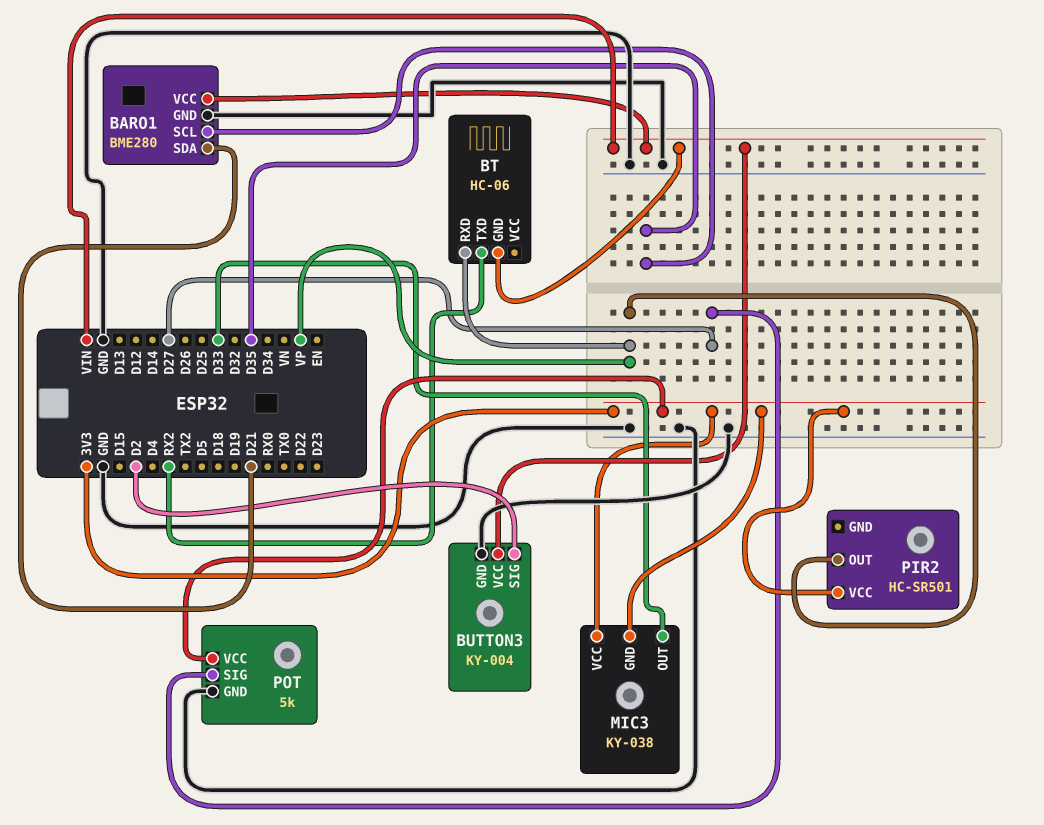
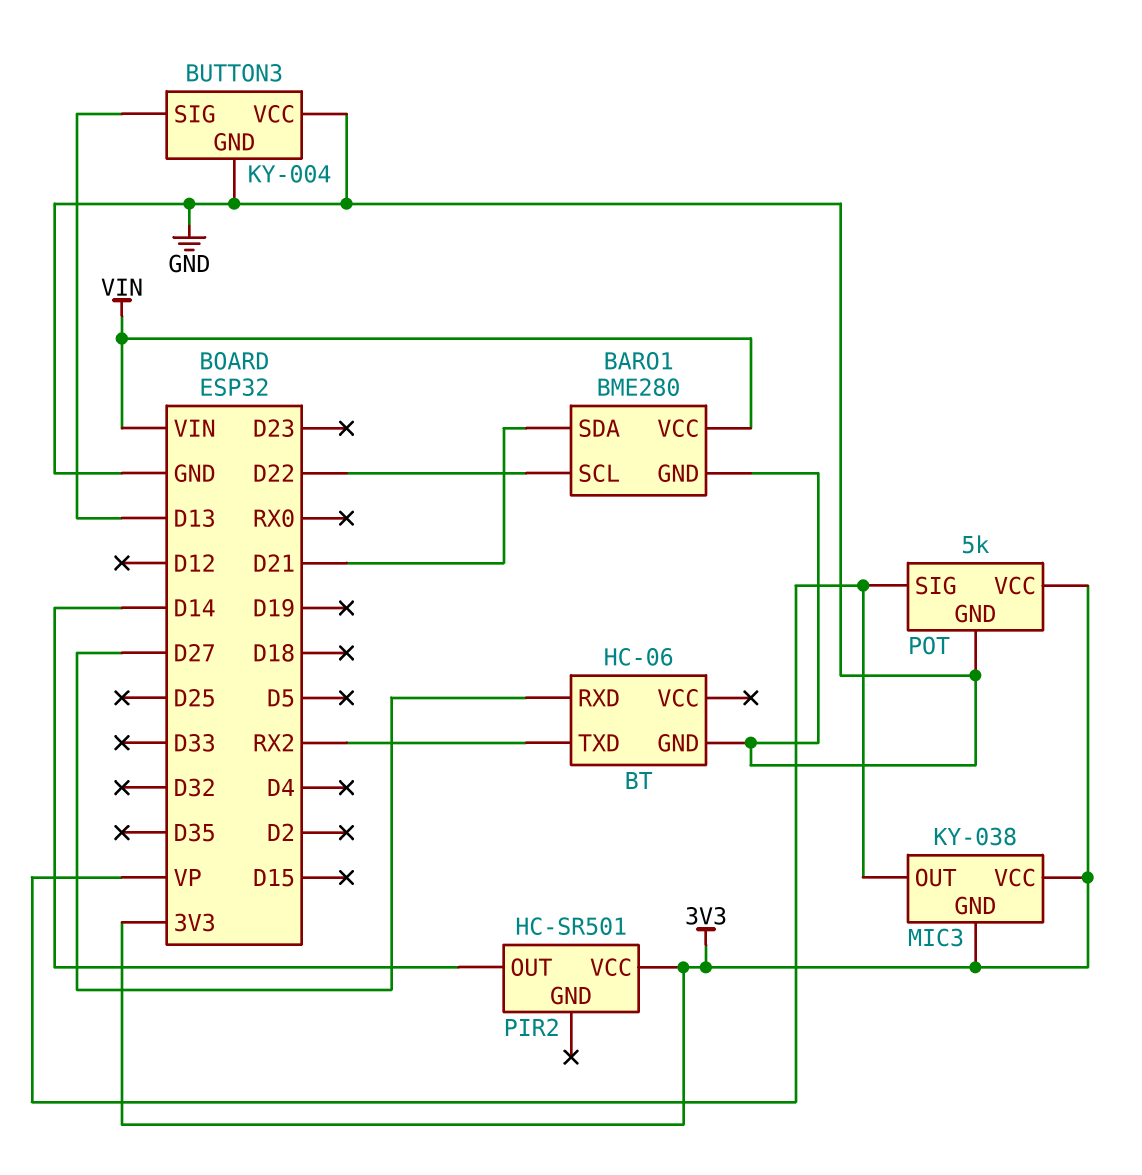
BARO1 pin SCL: D35 -> D22
BT pin GND: VIN -> GND
BT pin RXD: VP -> D27
BUTTON3 pin SIG: D2 -> D13
BUTTON3 pin VCC: VIN -> GND
MIC3 pin OUT: D33 -> VP
PIR2 pin OUT: VP -> D14
POT pin SIG: D27 -> VP

